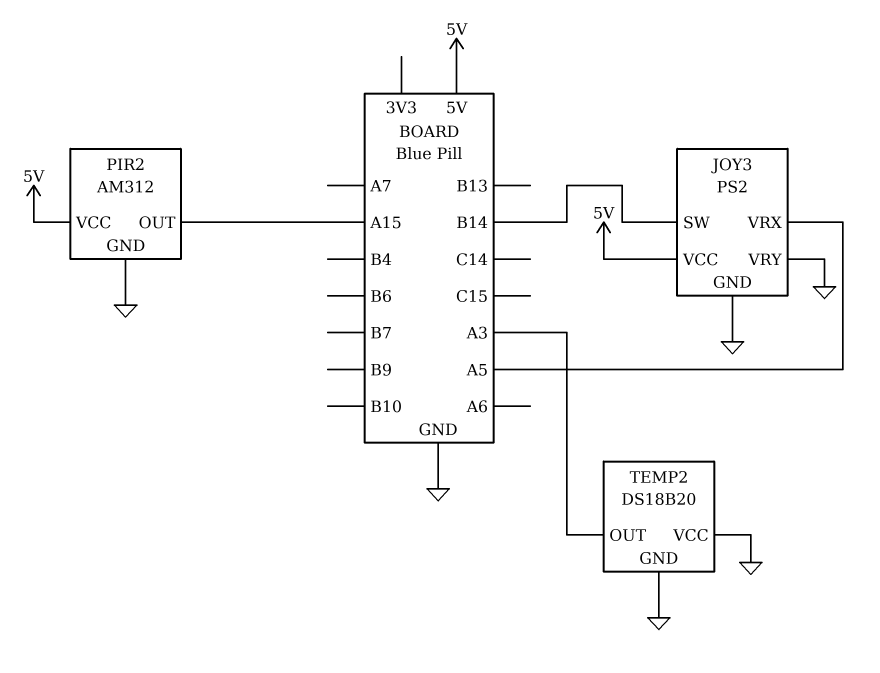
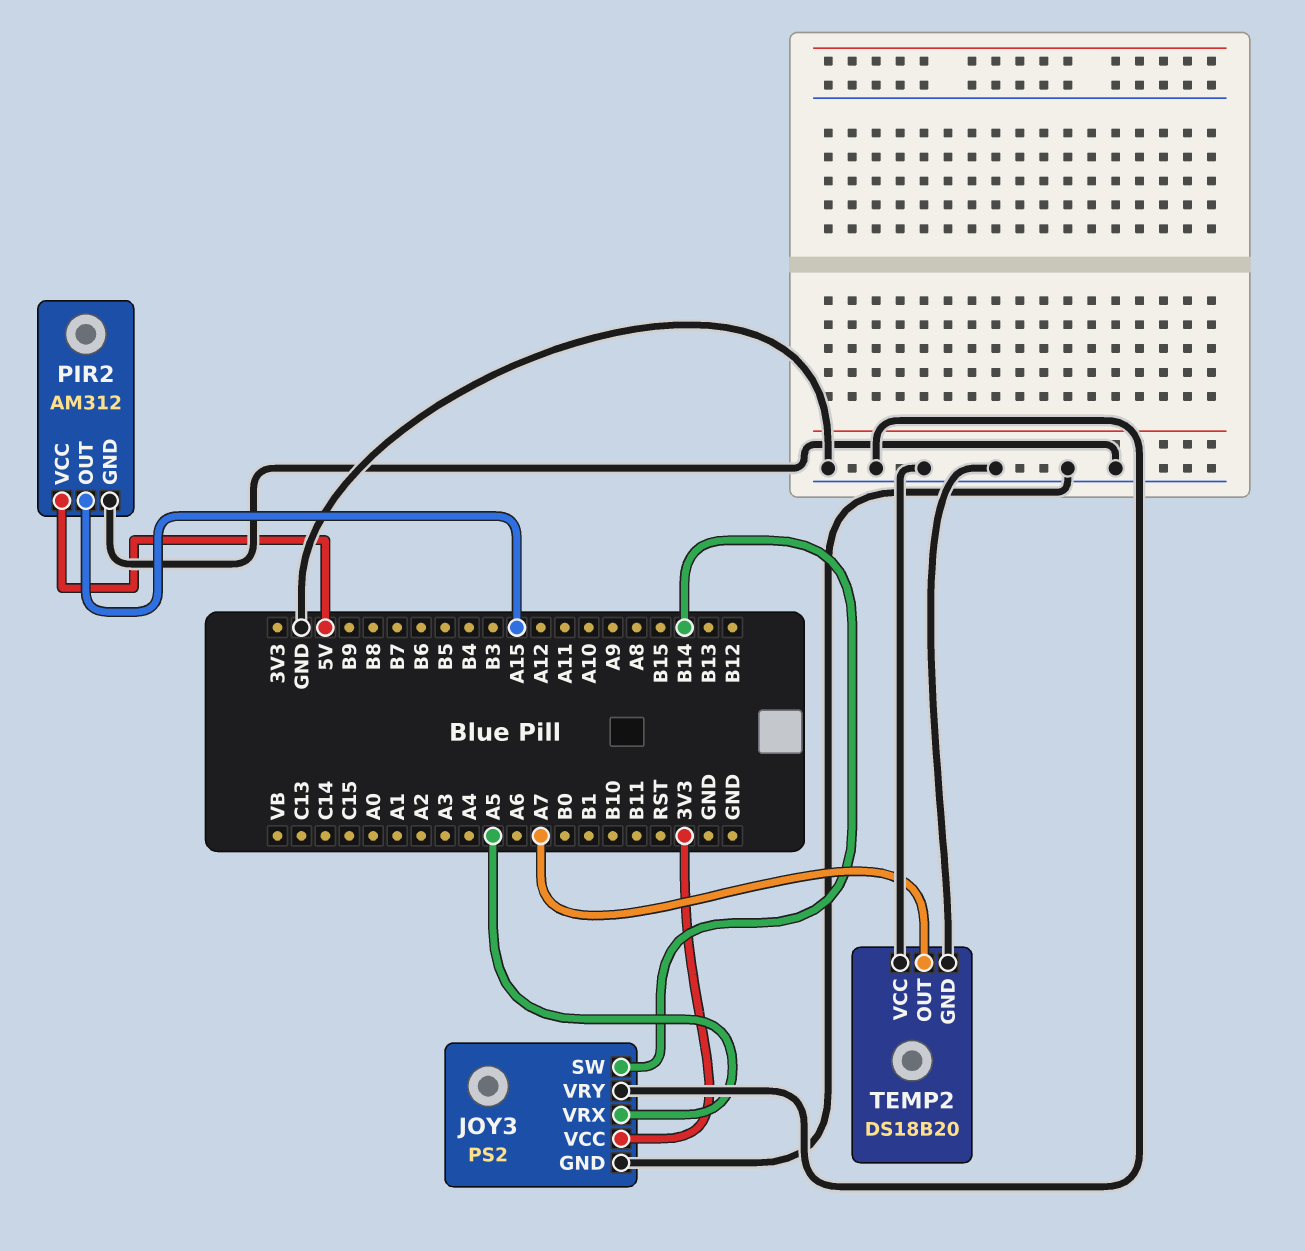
JOY3 pin VCC: 5V -> 3V3
TEMP2 pin OUT: A3 -> A7

